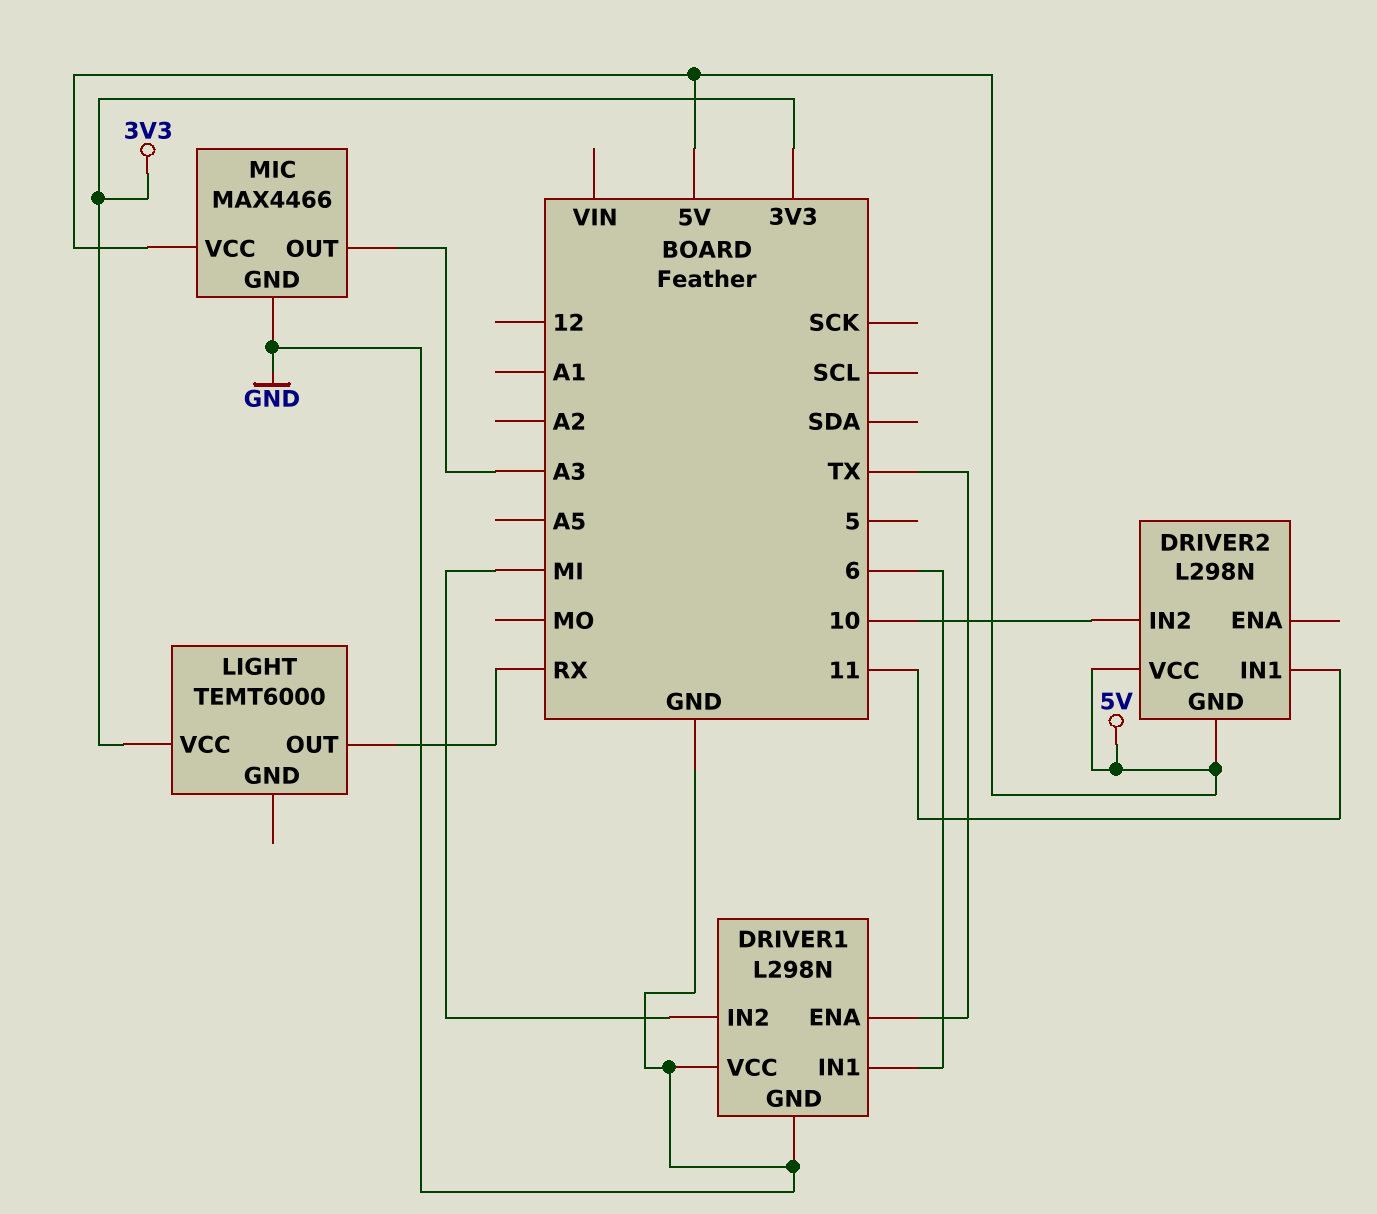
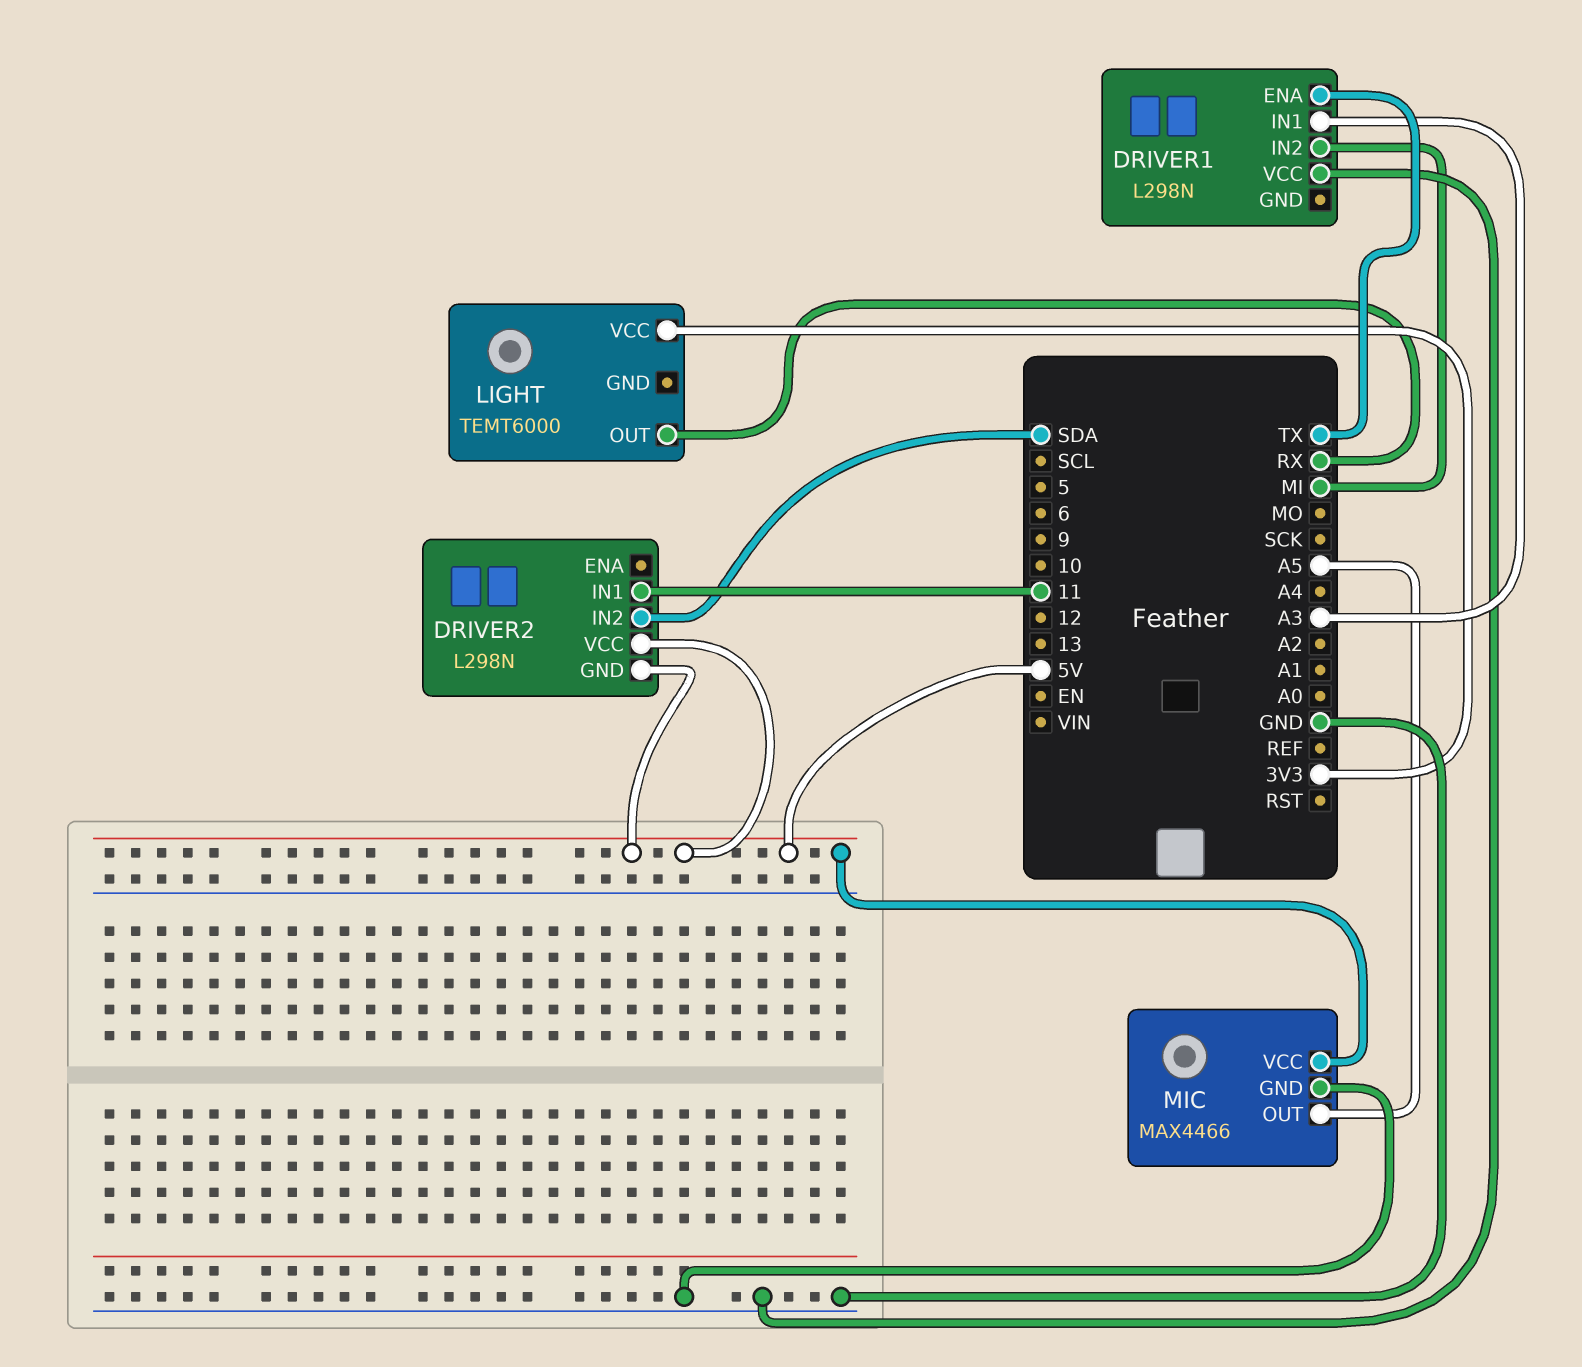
DRIVER1 pin GND: GND -> none
DRIVER1 pin IN1: 6 -> A3
DRIVER2 pin IN2: 10 -> SDA
MIC pin OUT: A3 -> A5

